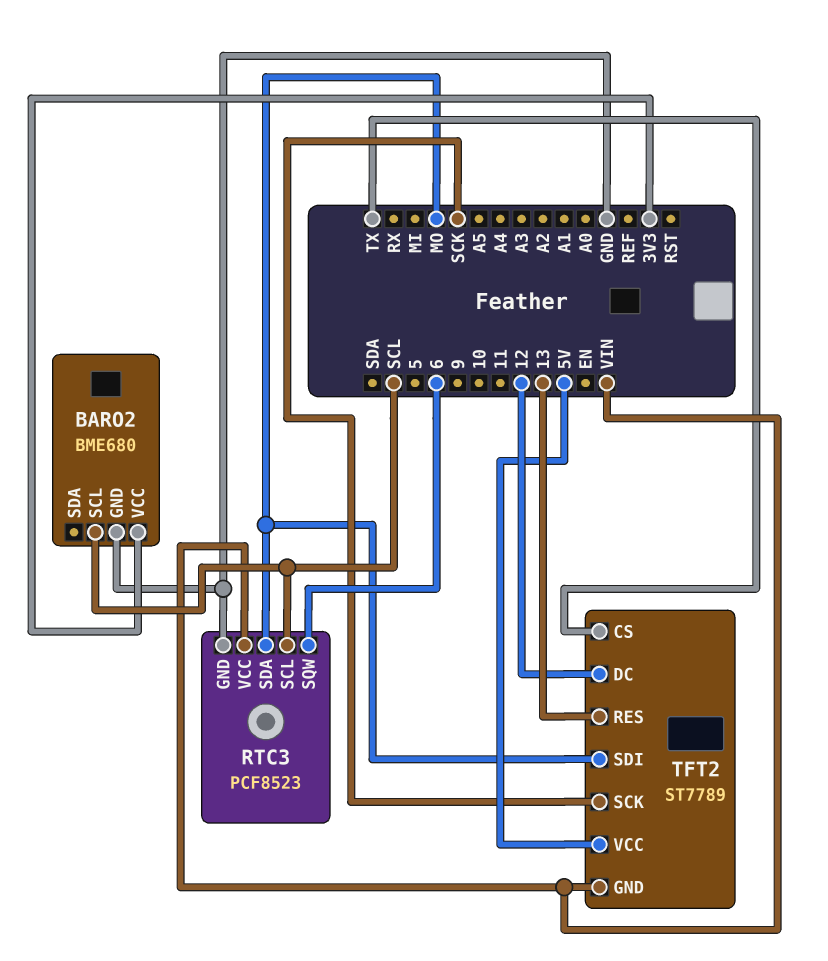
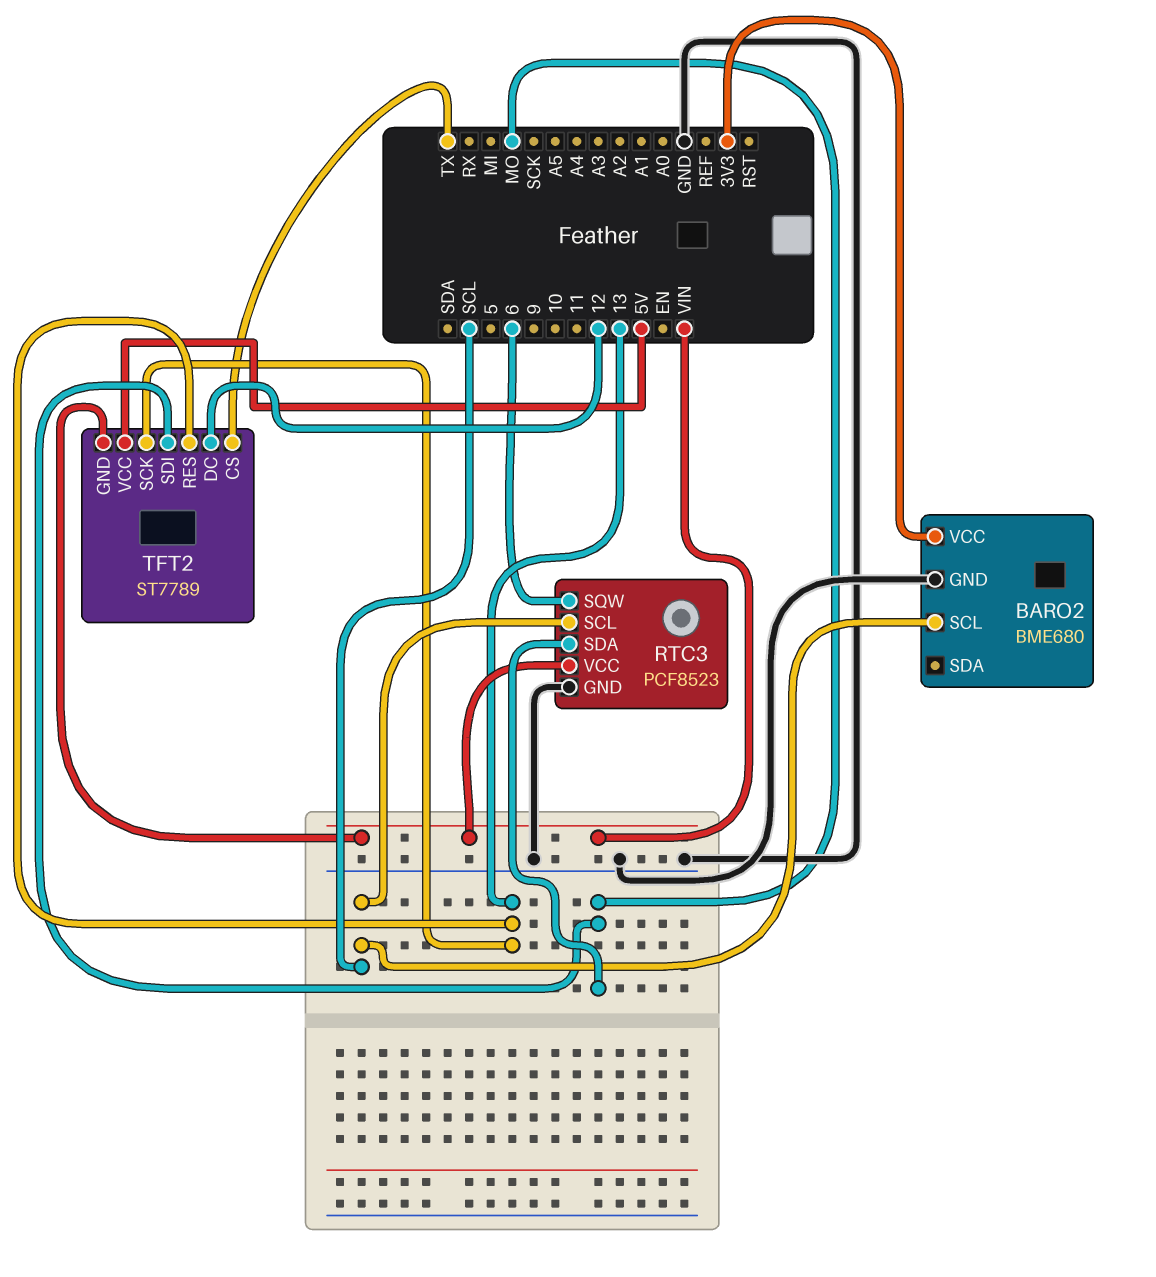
TFT2 pin SCK: SCK -> 13

